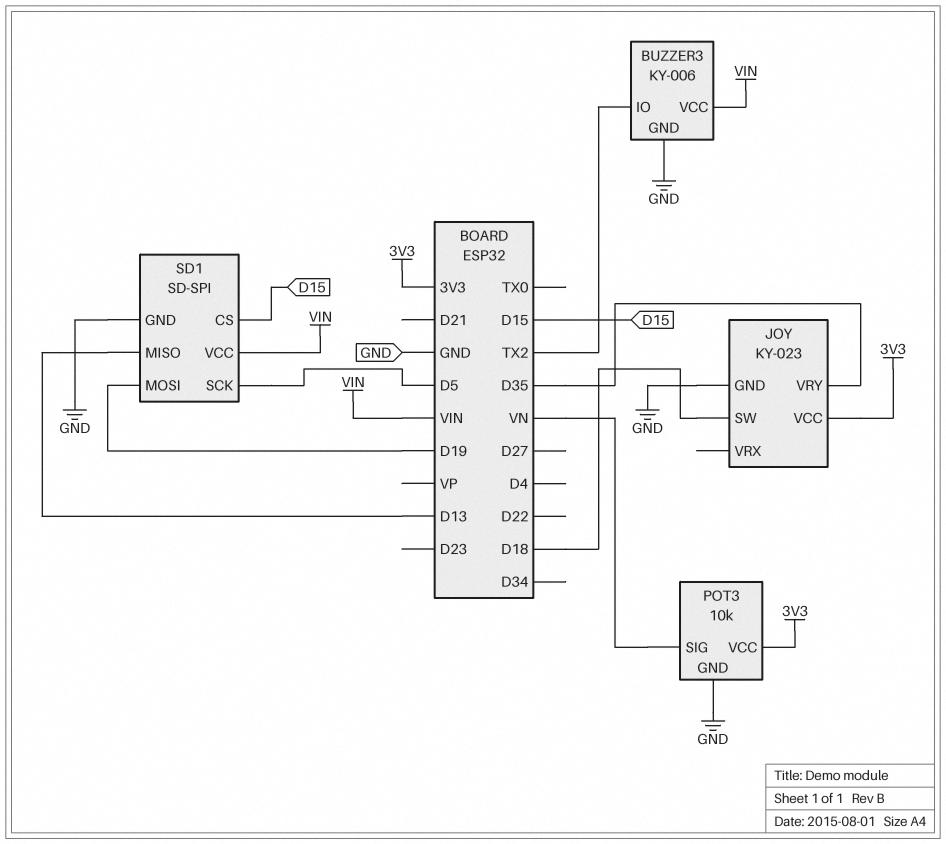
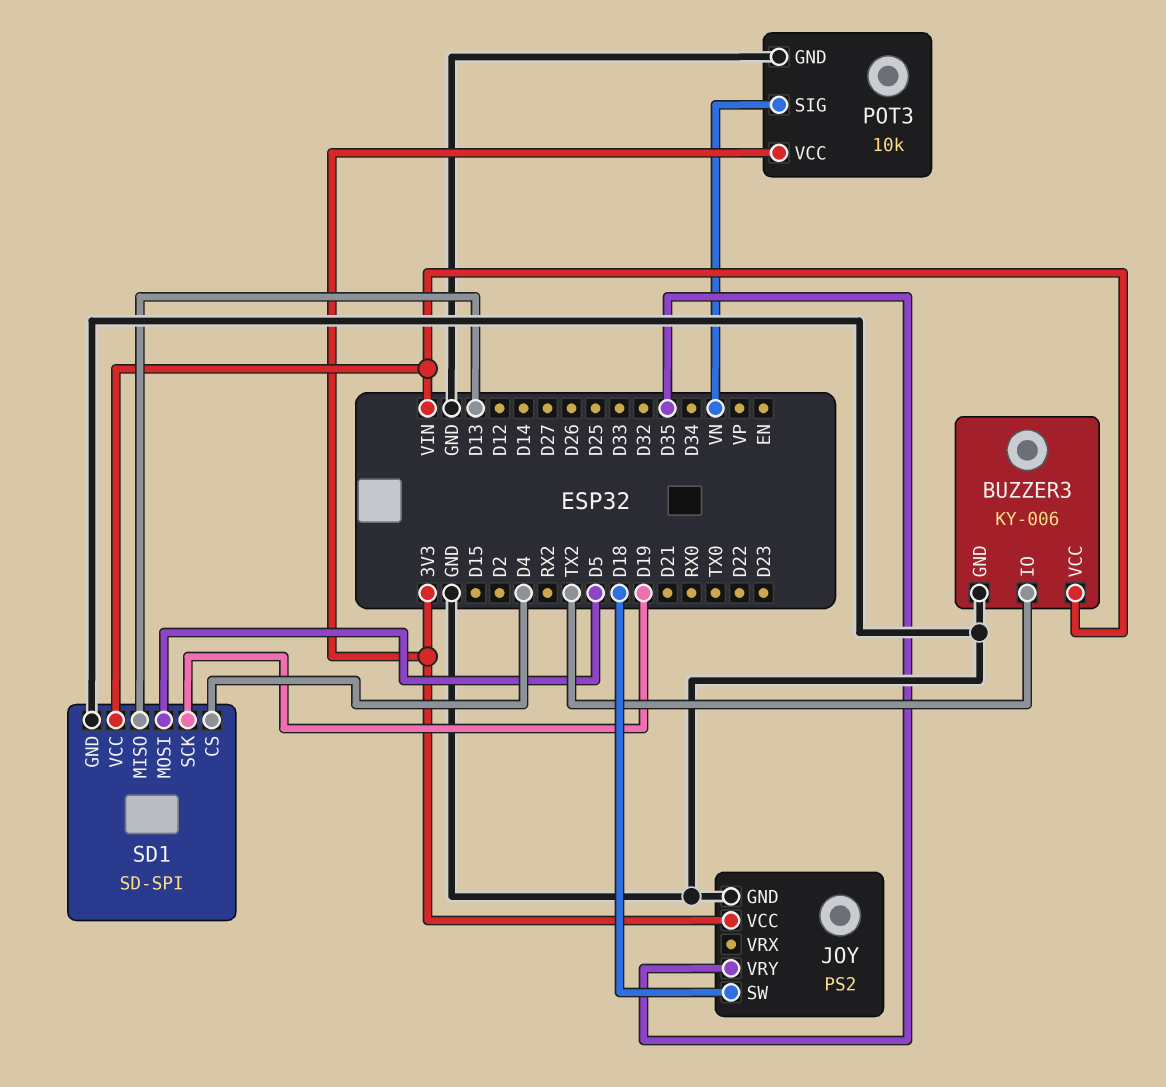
JOY: KY-023 -> PS2
SD1 pin CS: D15 -> D4
SD1 pin MOSI: D19 -> D5
SD1 pin SCK: D5 -> D19

